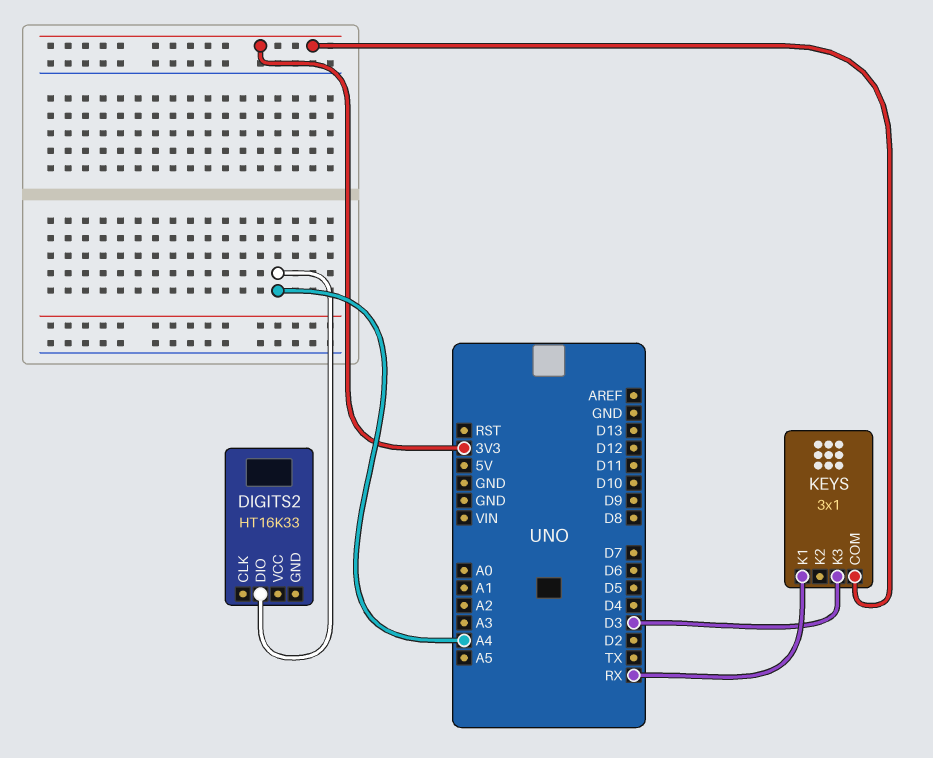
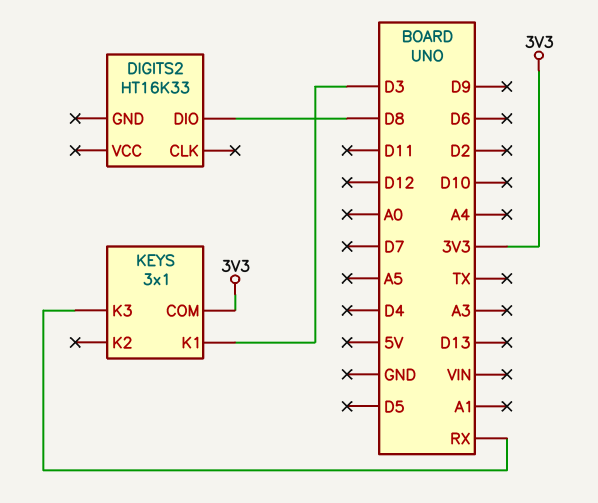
DIGITS2 pin DIO: A4 -> D8
KEYS pin K1: RX -> D3
KEYS pin K3: D3 -> RX

